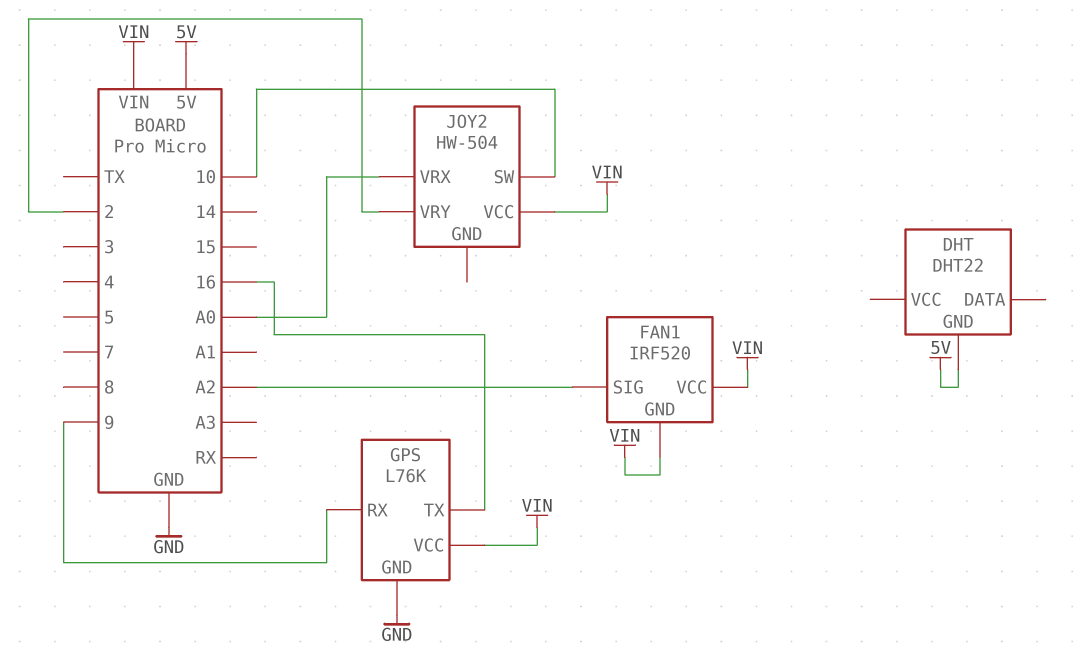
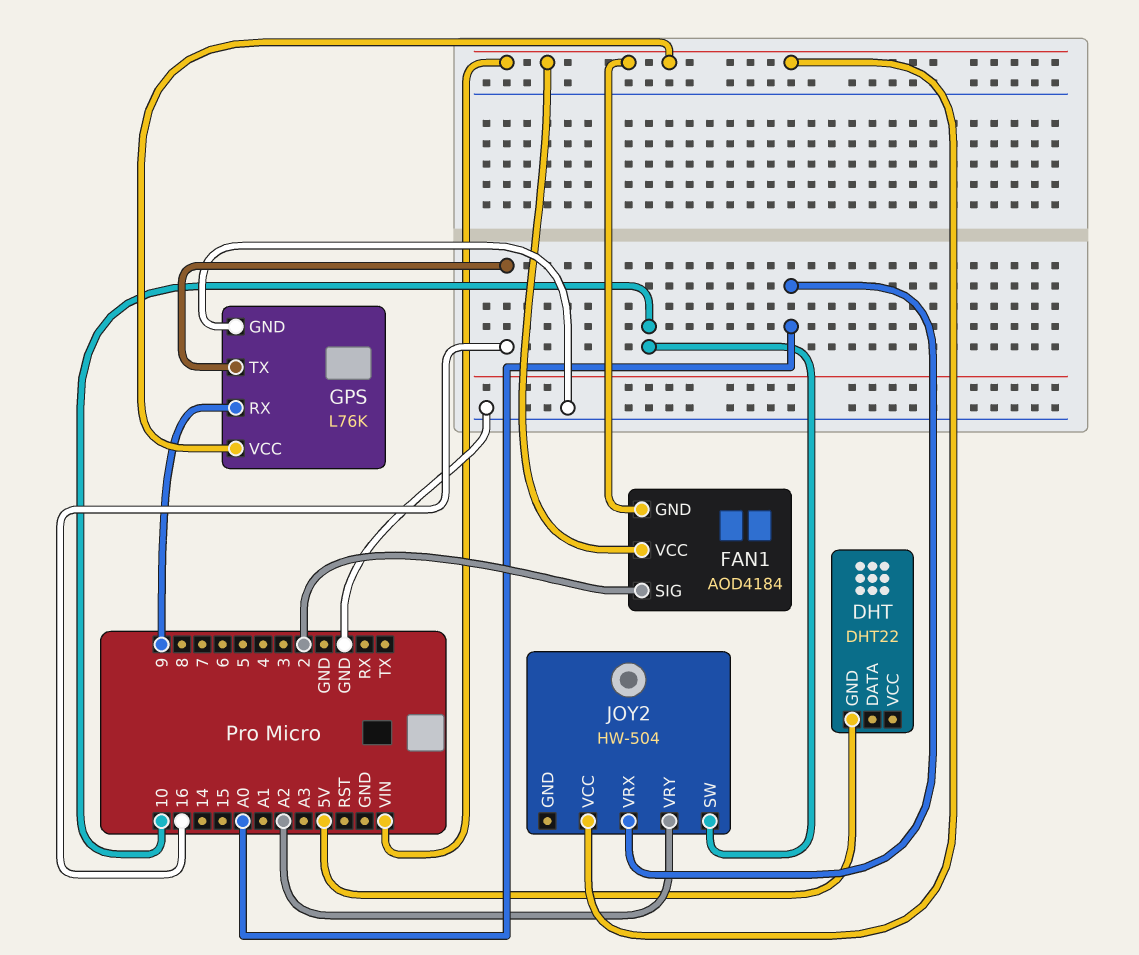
FAN1: IRF520 -> AOD4184
FAN1 pin SIG: A2 -> 2
JOY2 pin VRY: 2 -> A2

